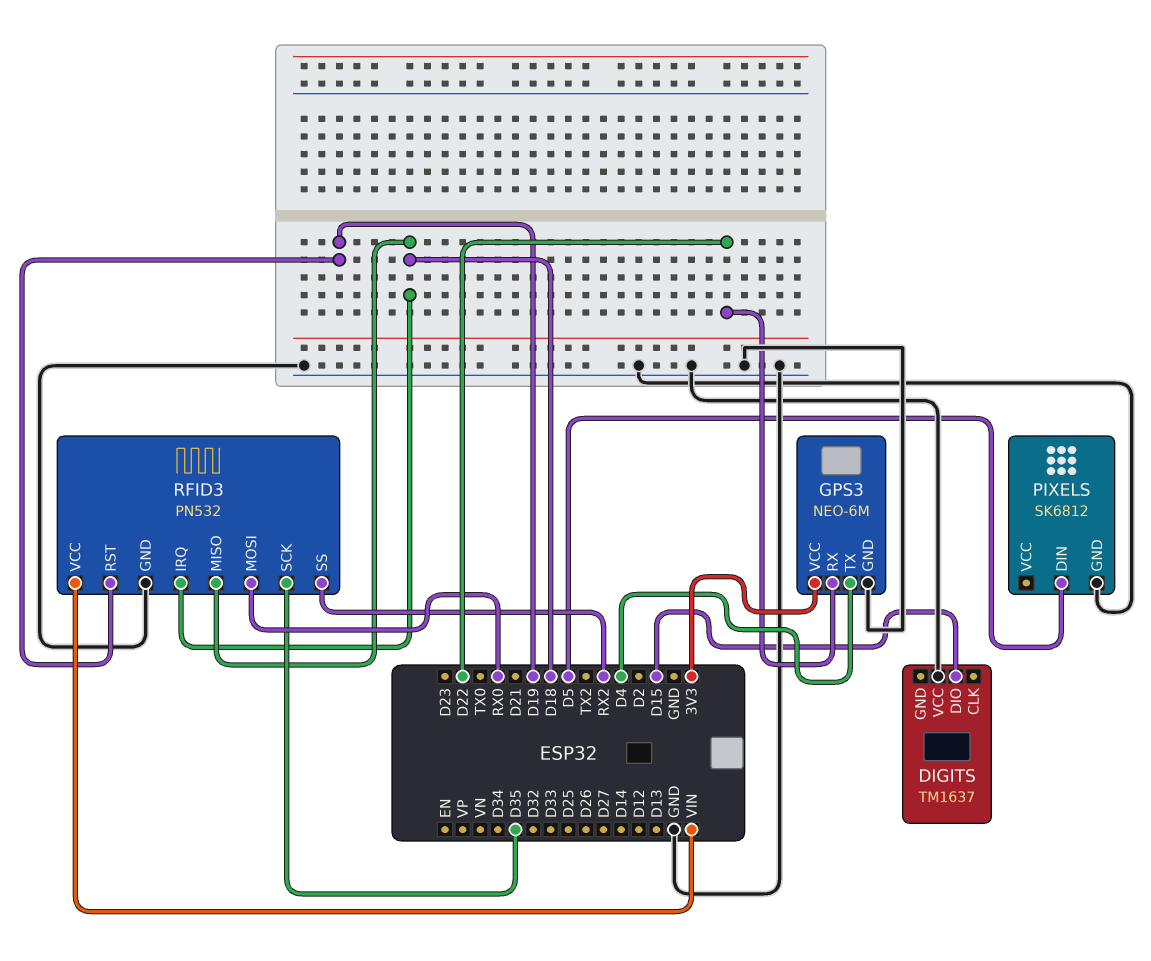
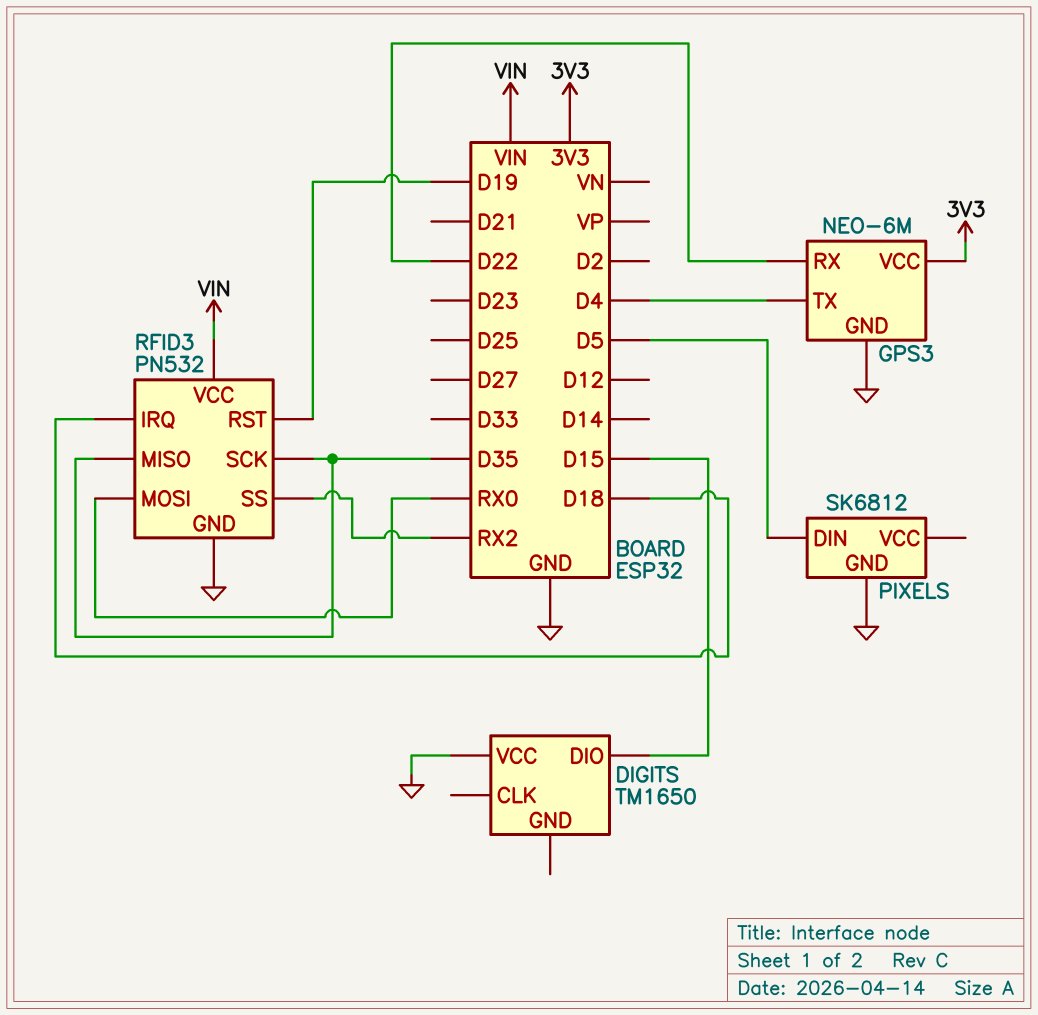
DIGITS: TM1637 -> TM1650
RFID3 pin MISO: D18 -> D35

